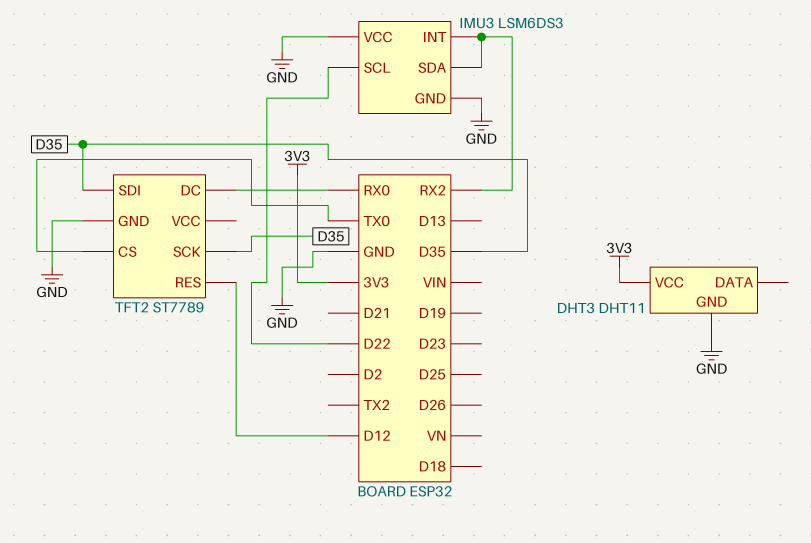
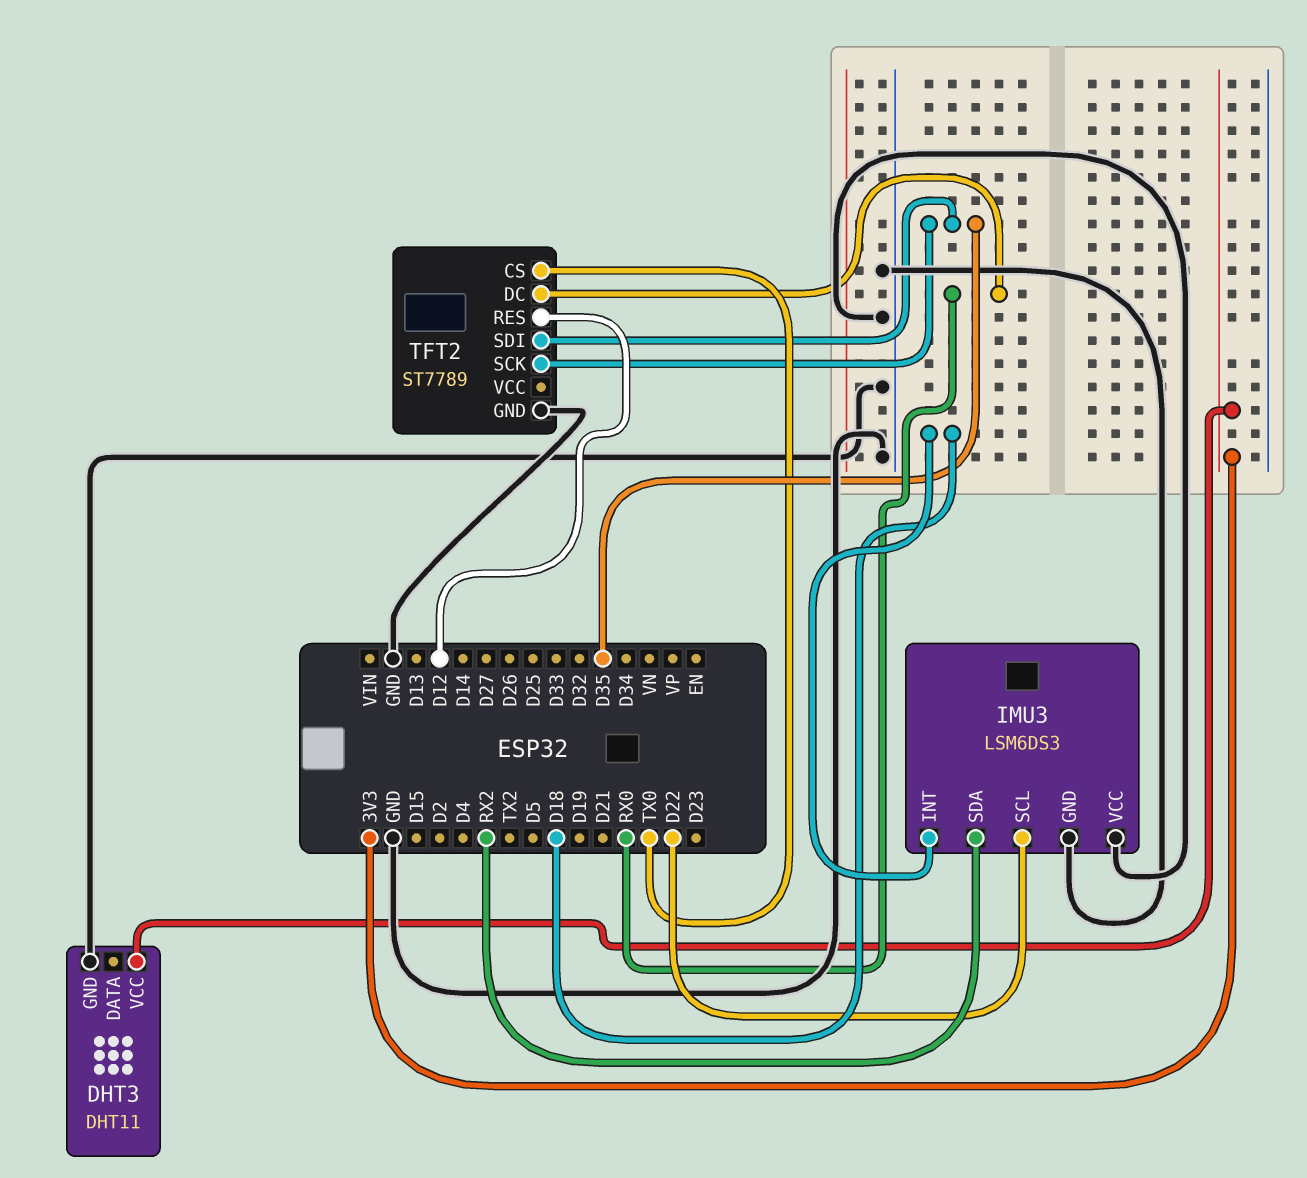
IMU3 pin INT: RX2 -> D18

